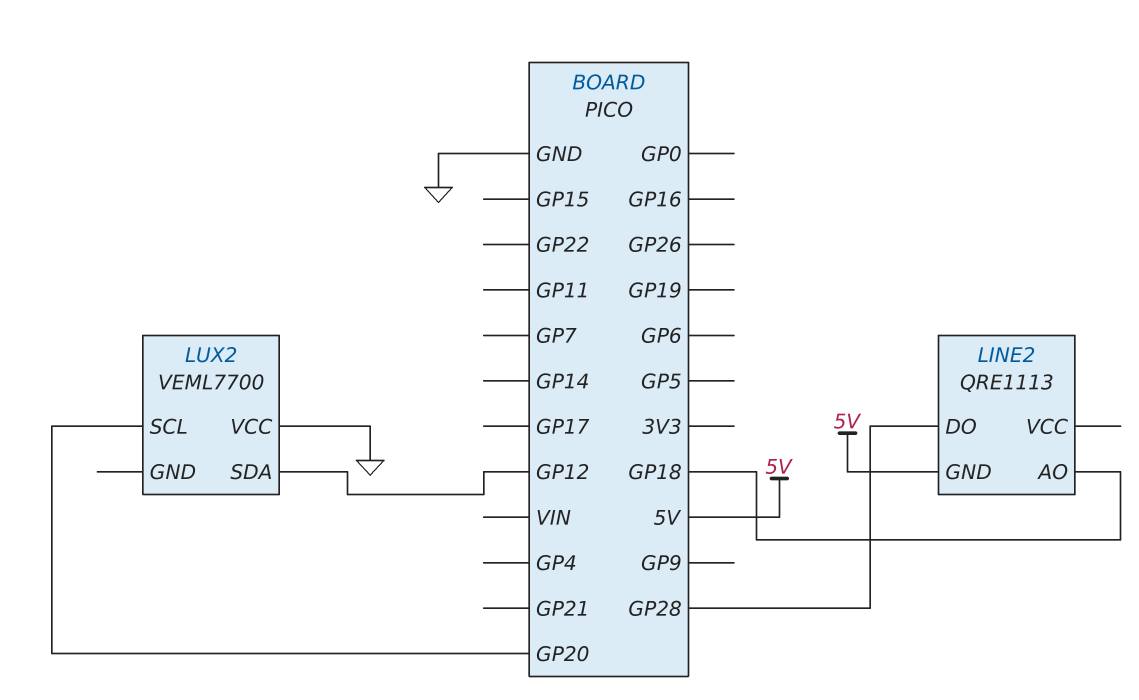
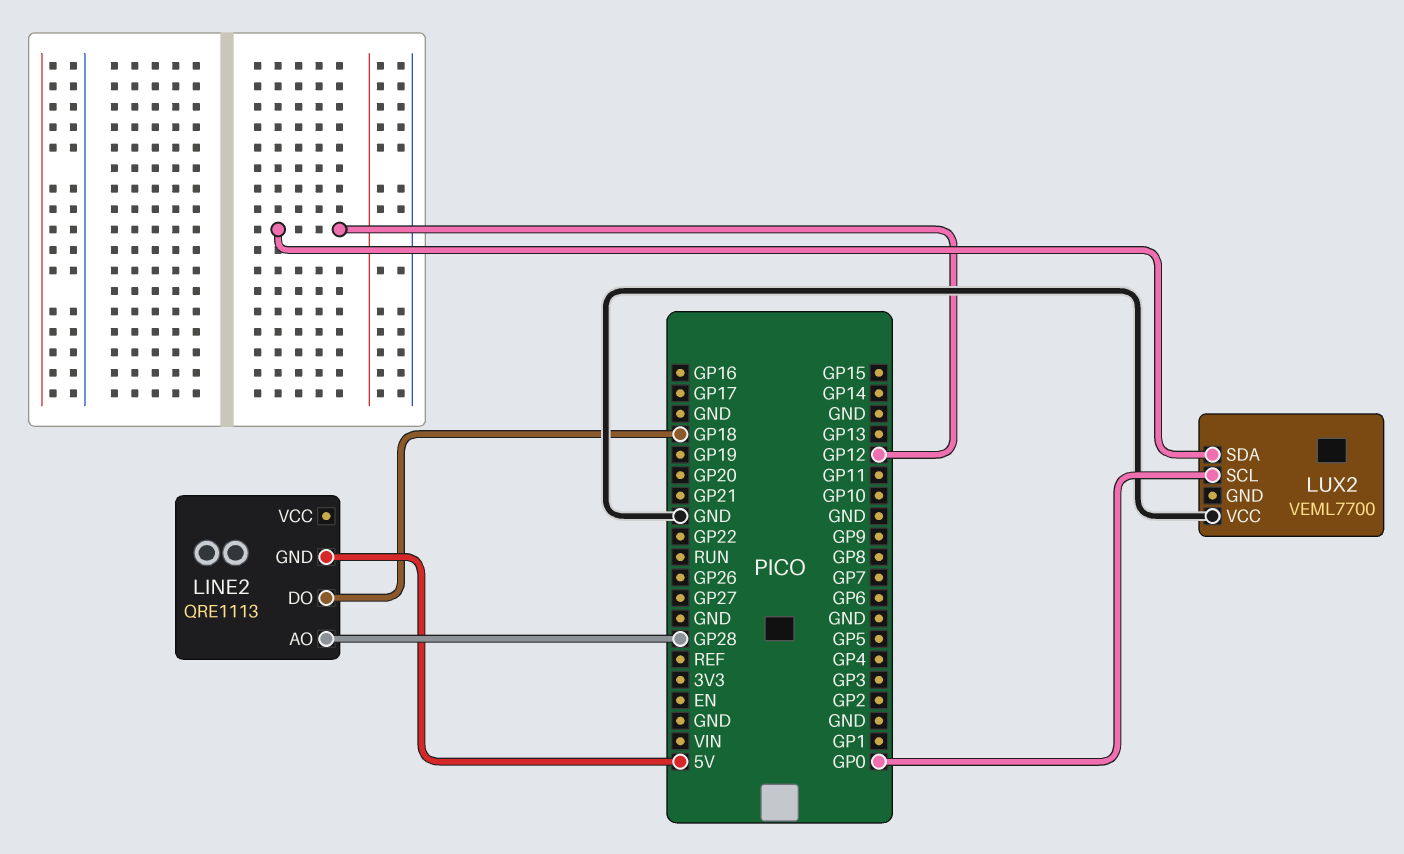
LINE2 pin AO: GP18 -> GP28
LINE2 pin DO: GP28 -> GP18
LUX2 pin SCL: GP20 -> GP0

